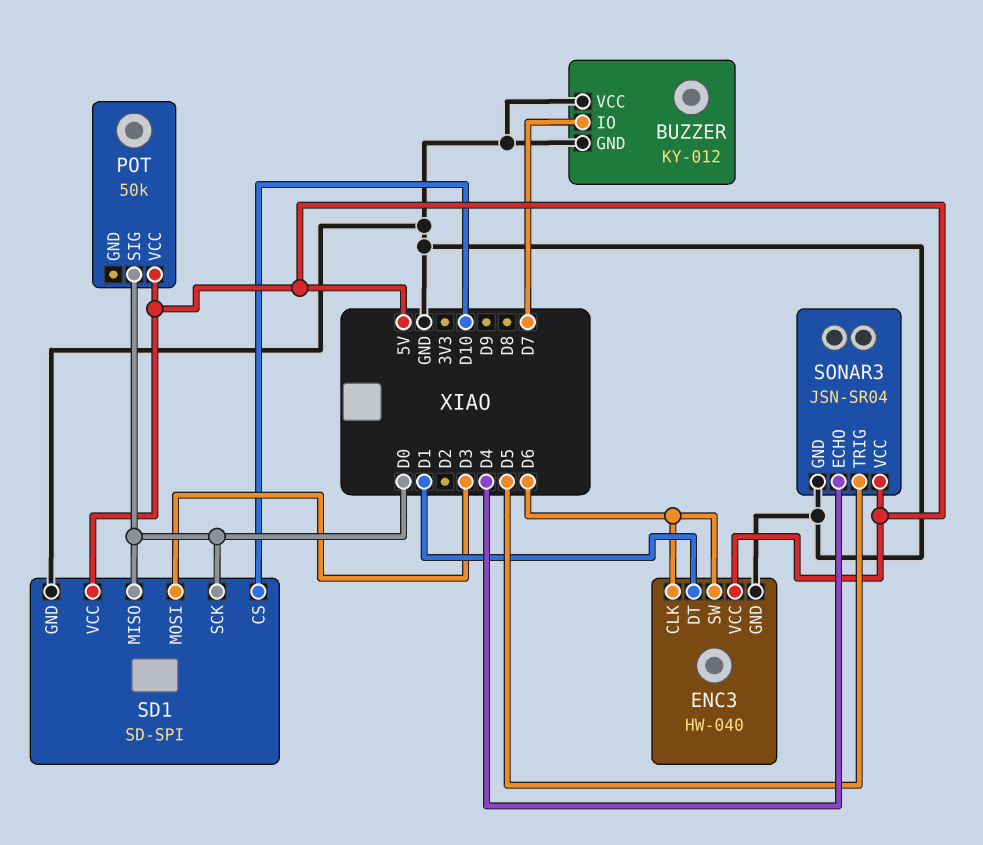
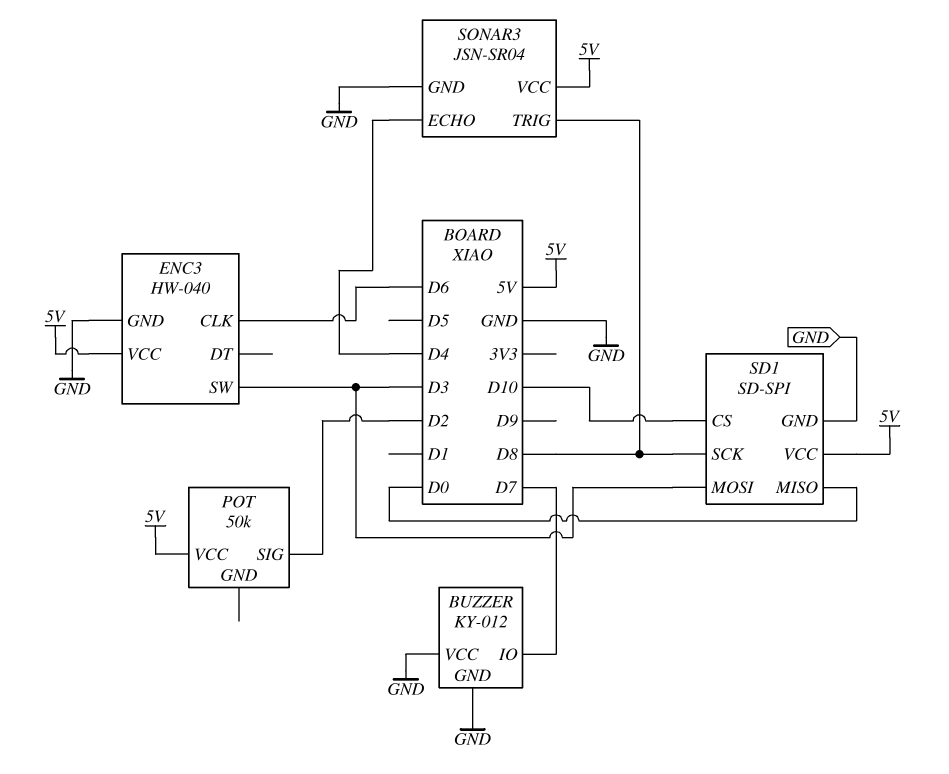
ENC3 pin DT: D1 -> none
ENC3 pin SW: D6 -> D3
POT pin SIG: D0 -> D2
SD1 pin SCK: D0 -> D8
SONAR3 pin TRIG: D5 -> D8

